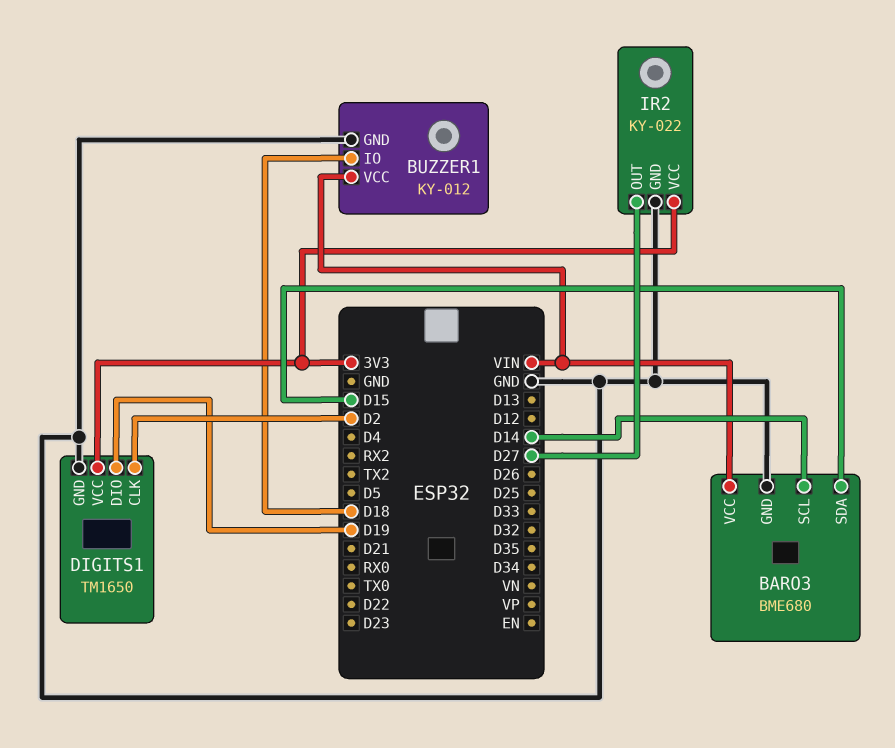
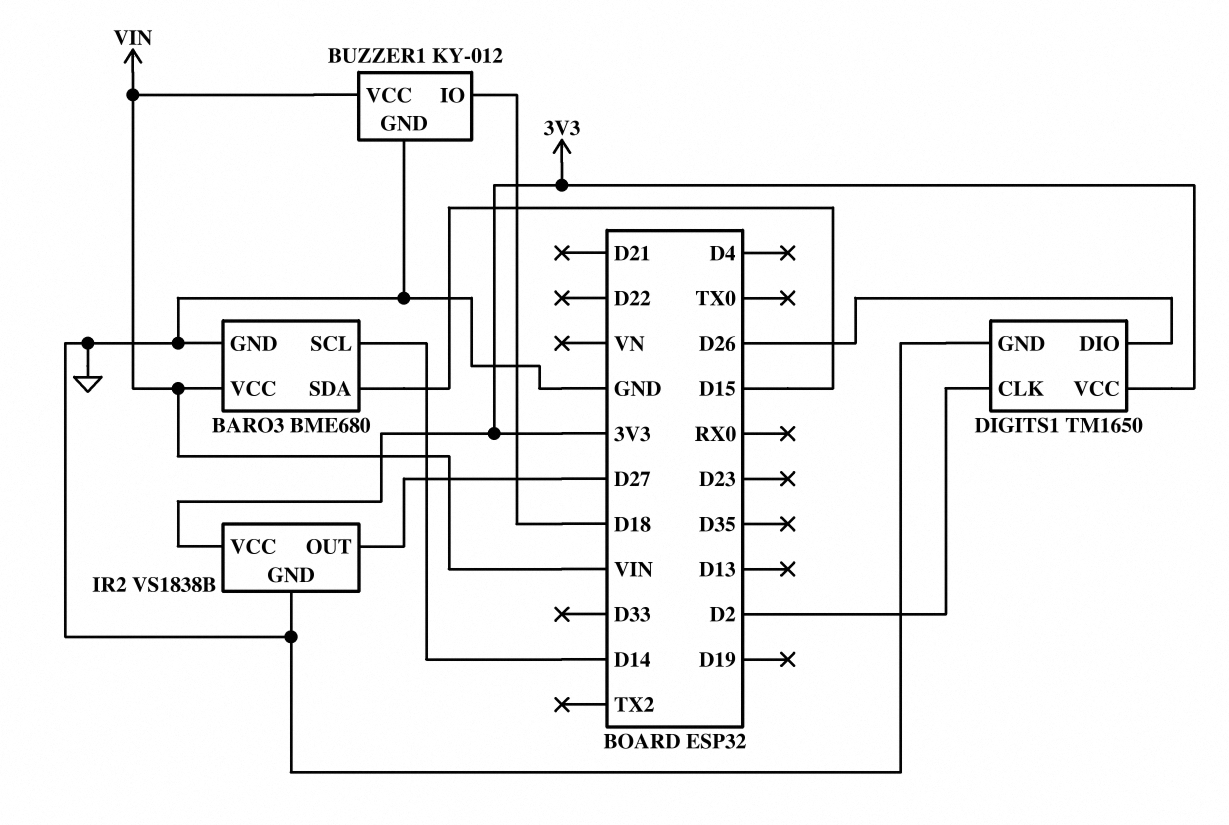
DIGITS1 pin DIO: D19 -> D26
IR2: KY-022 -> VS1838B

